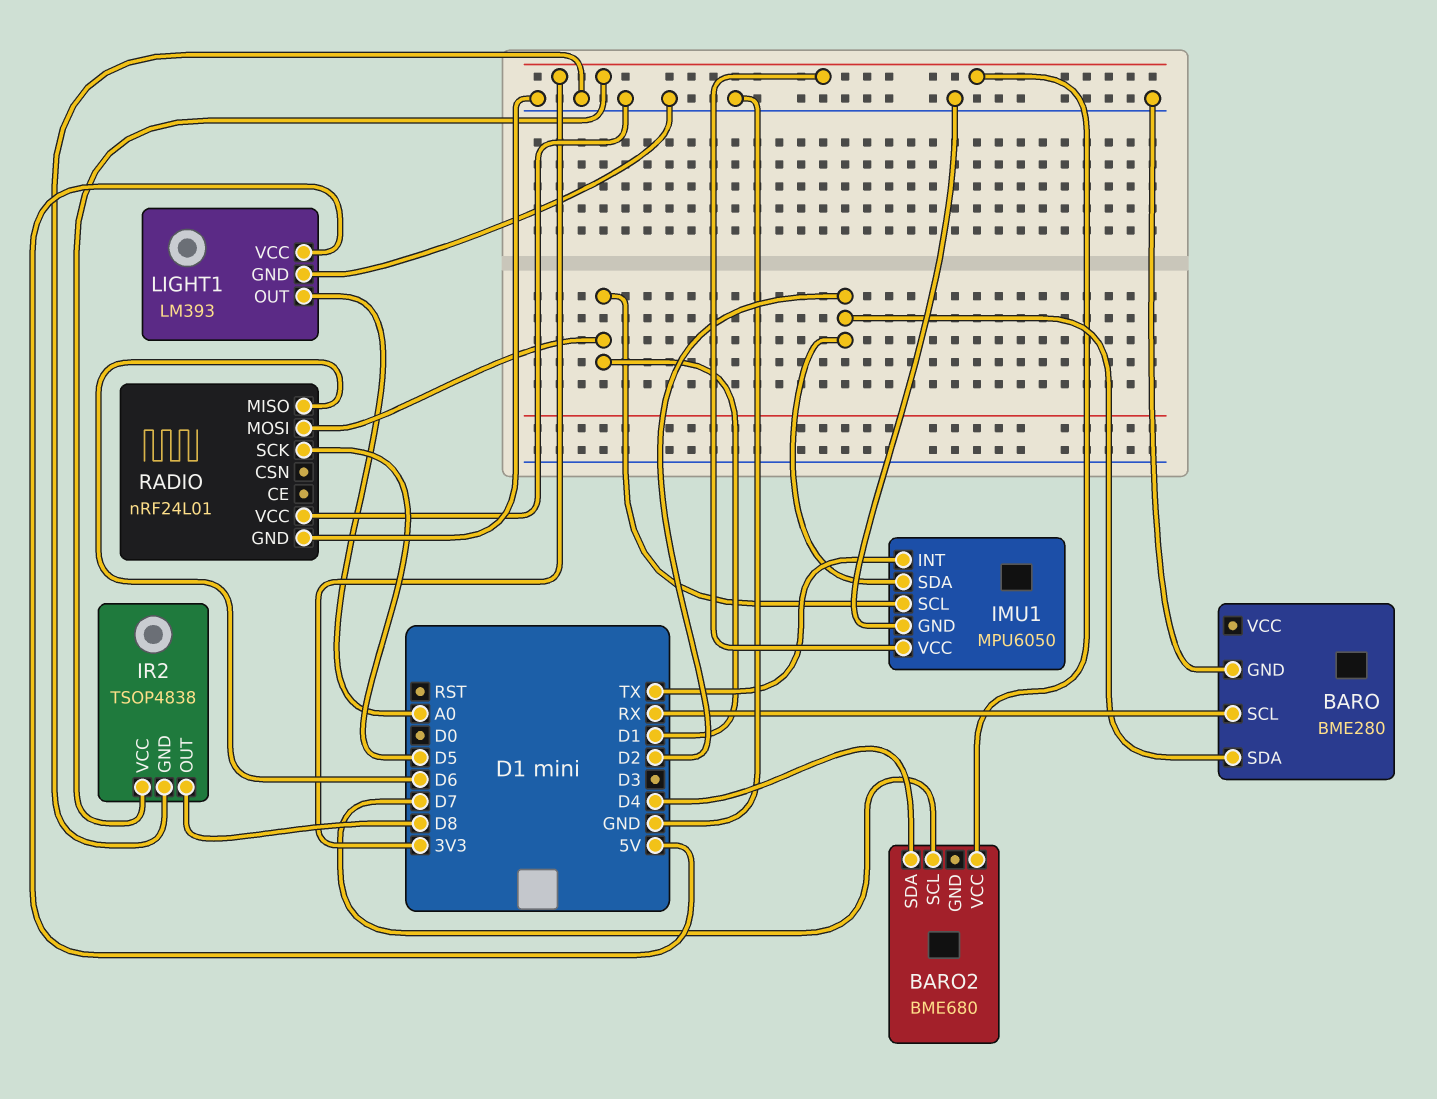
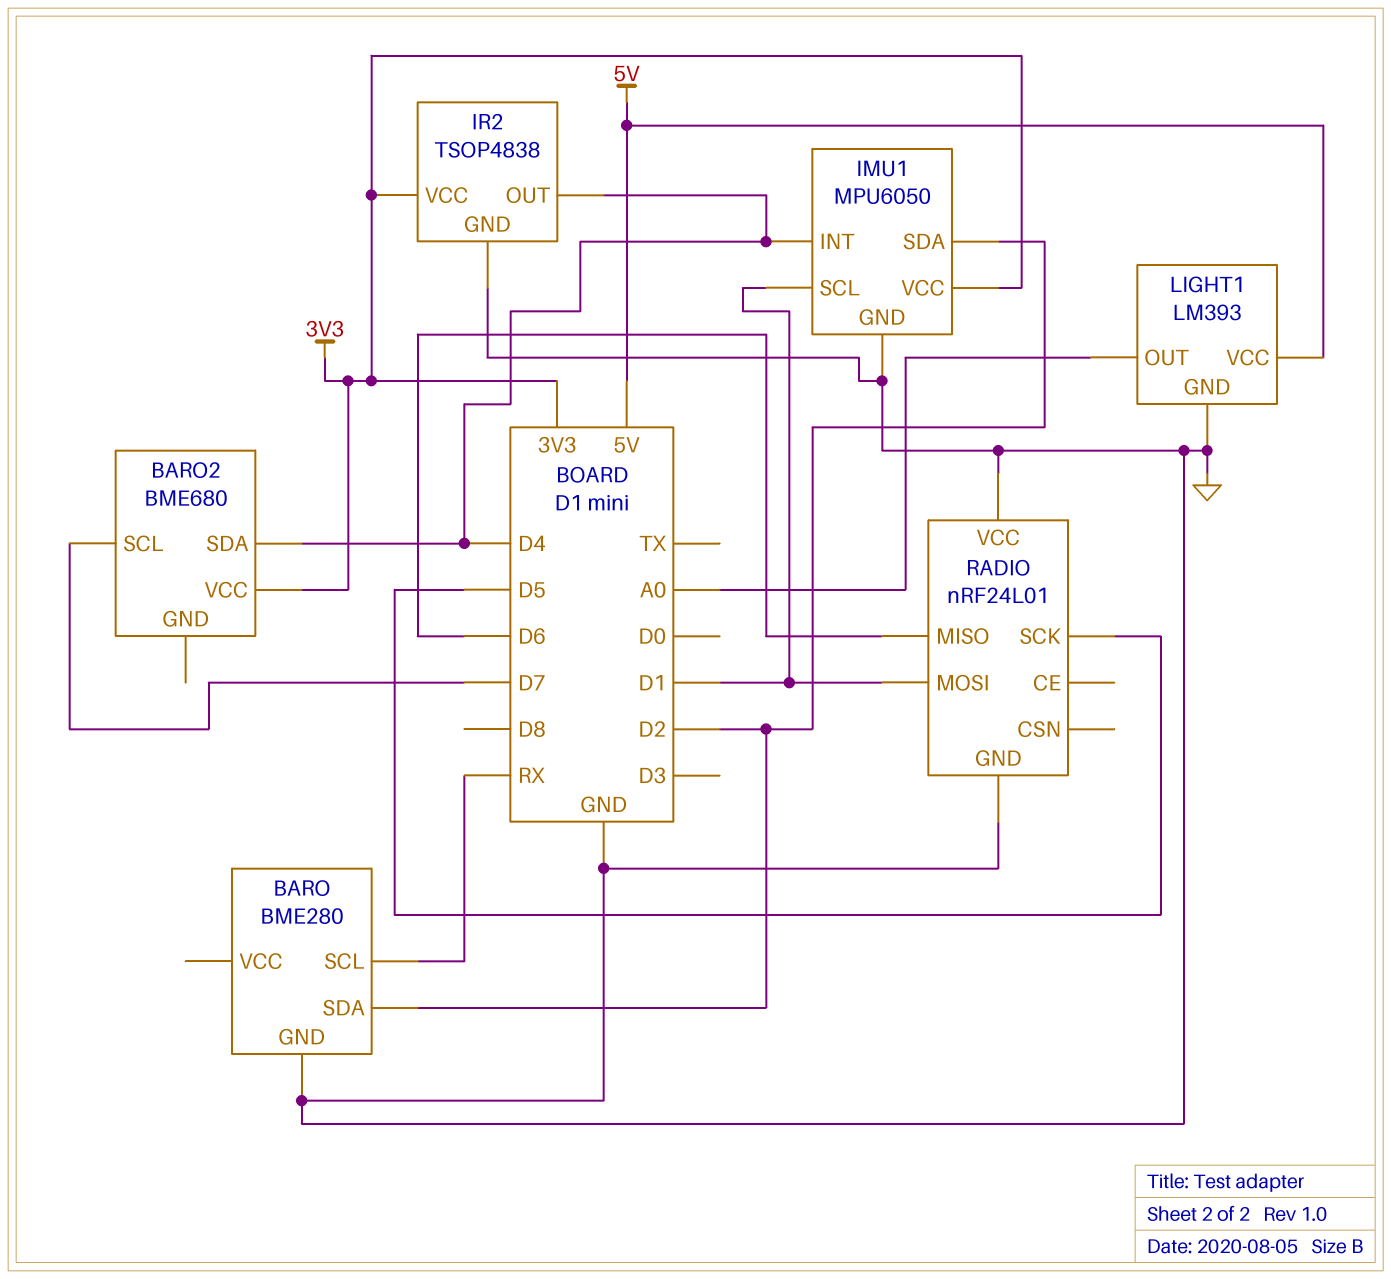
IMU1 pin INT: TX -> D4
IR2 pin OUT: D8 -> D4

